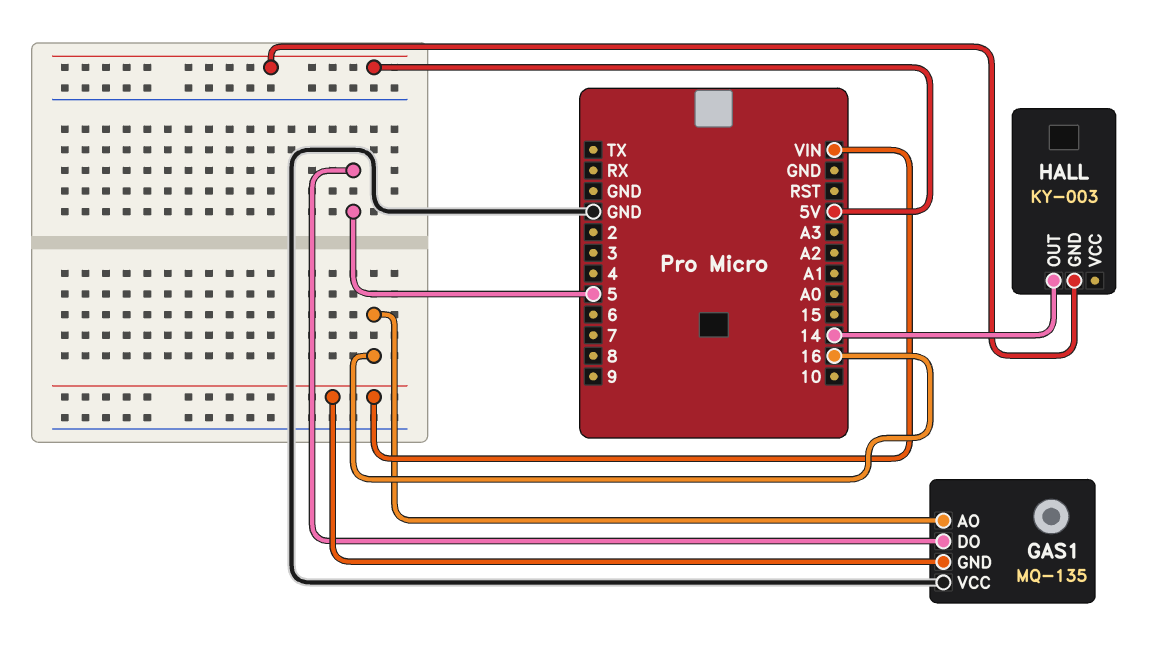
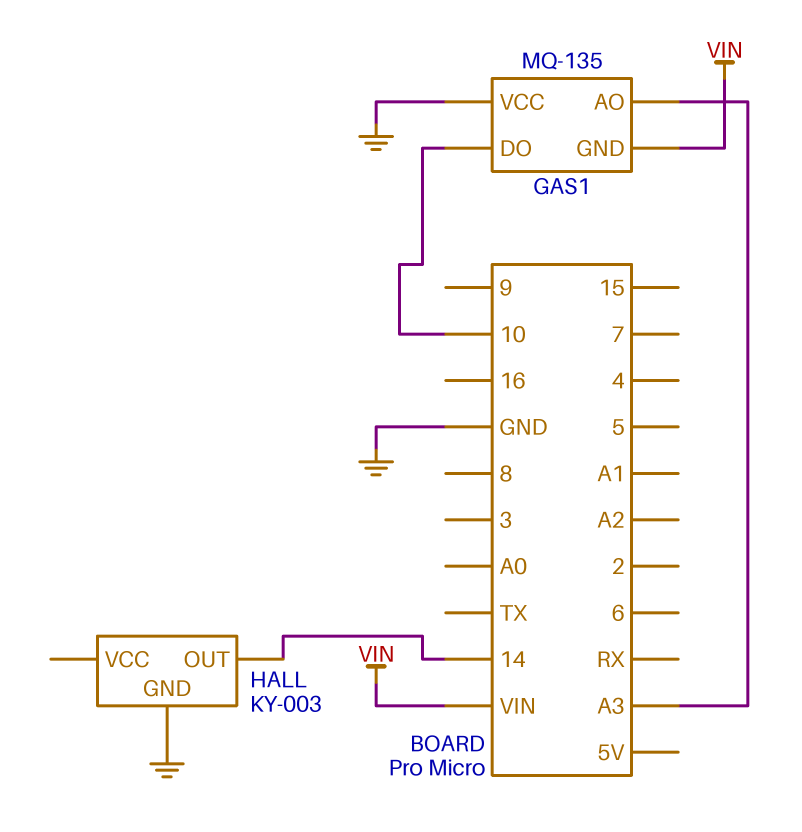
GAS1 pin AO: 16 -> A3
GAS1 pin DO: 5 -> 10
HALL pin GND: 5V -> GND

